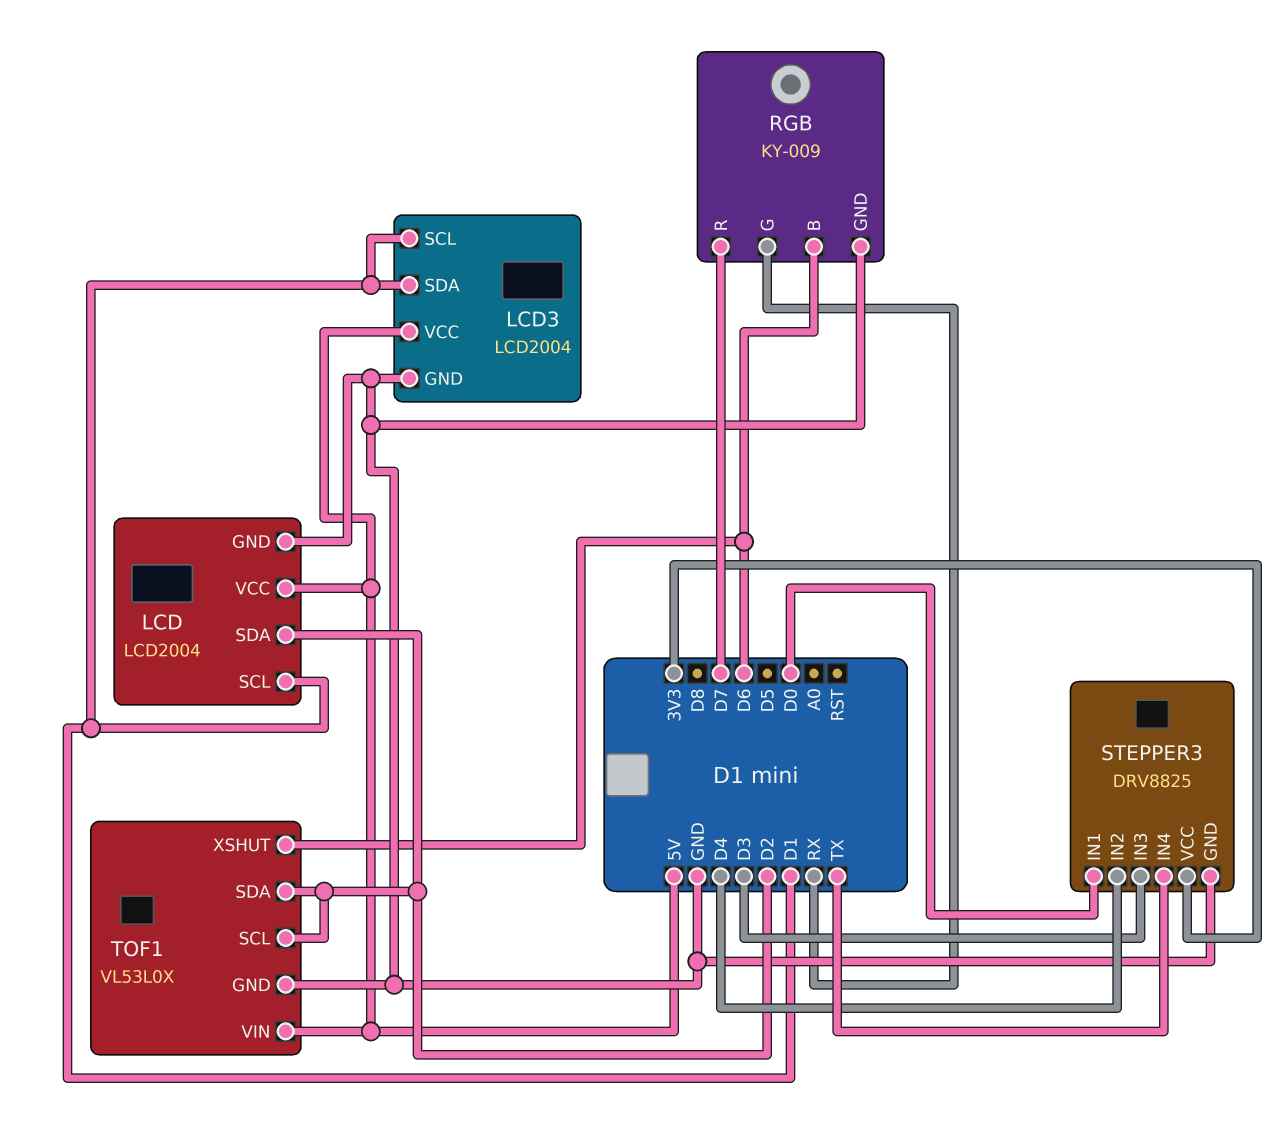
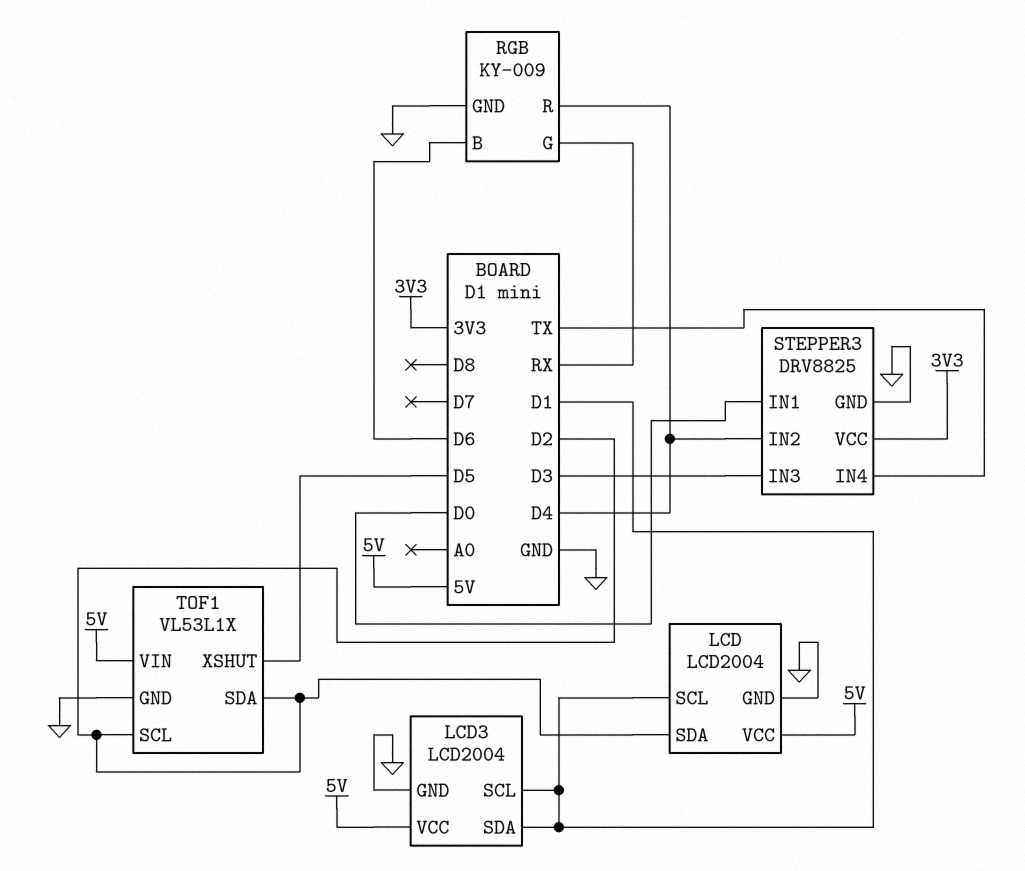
RGB pin R: D7 -> D4
TOF1: VL53L0X -> VL53L1X
TOF1 pin XSHUT: D6 -> D5

